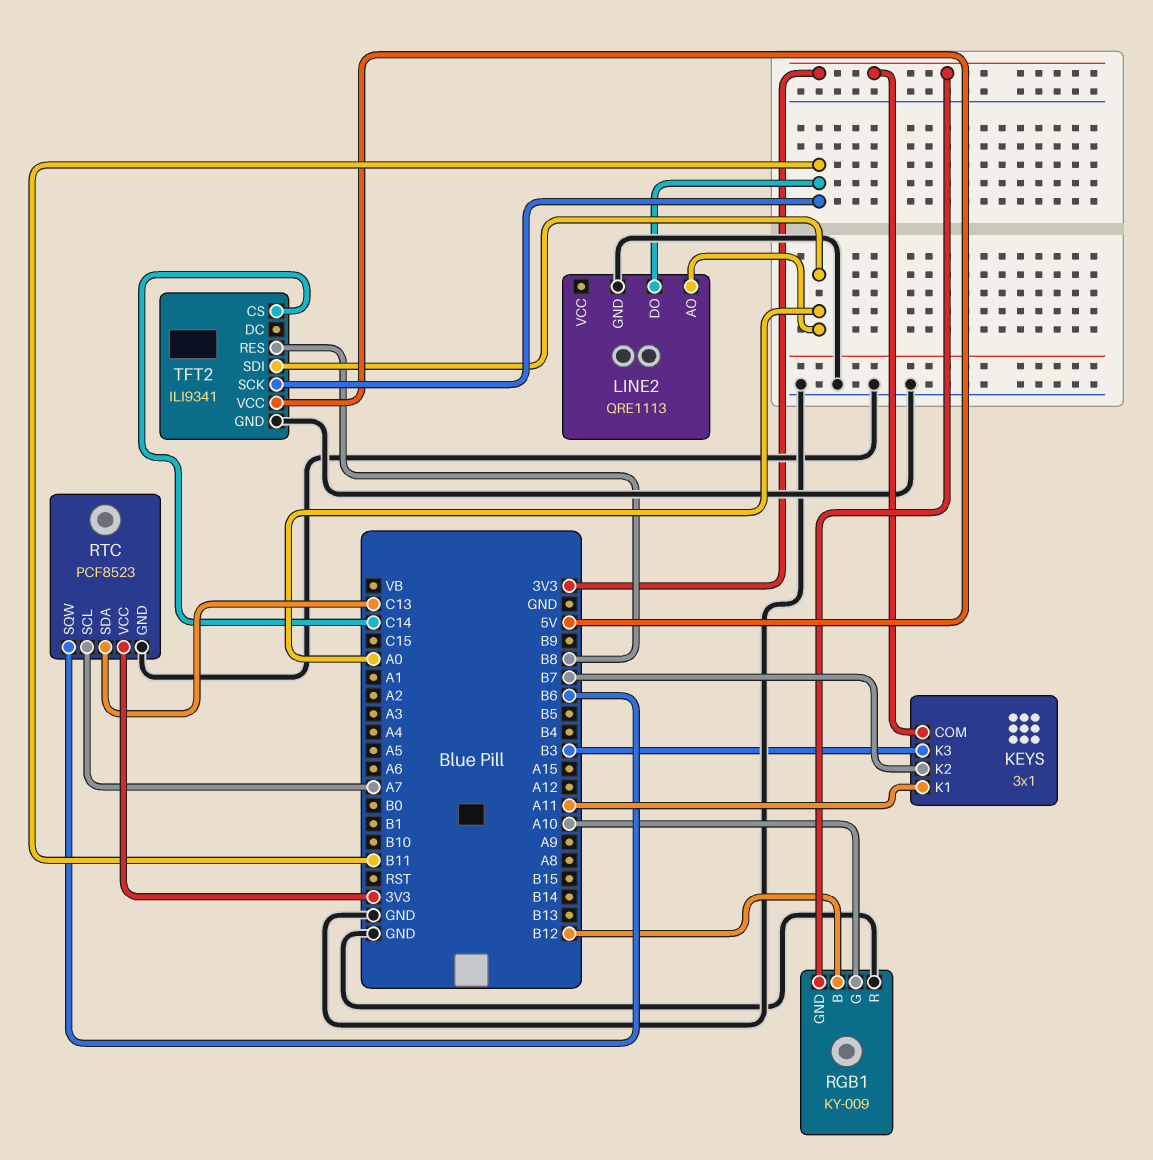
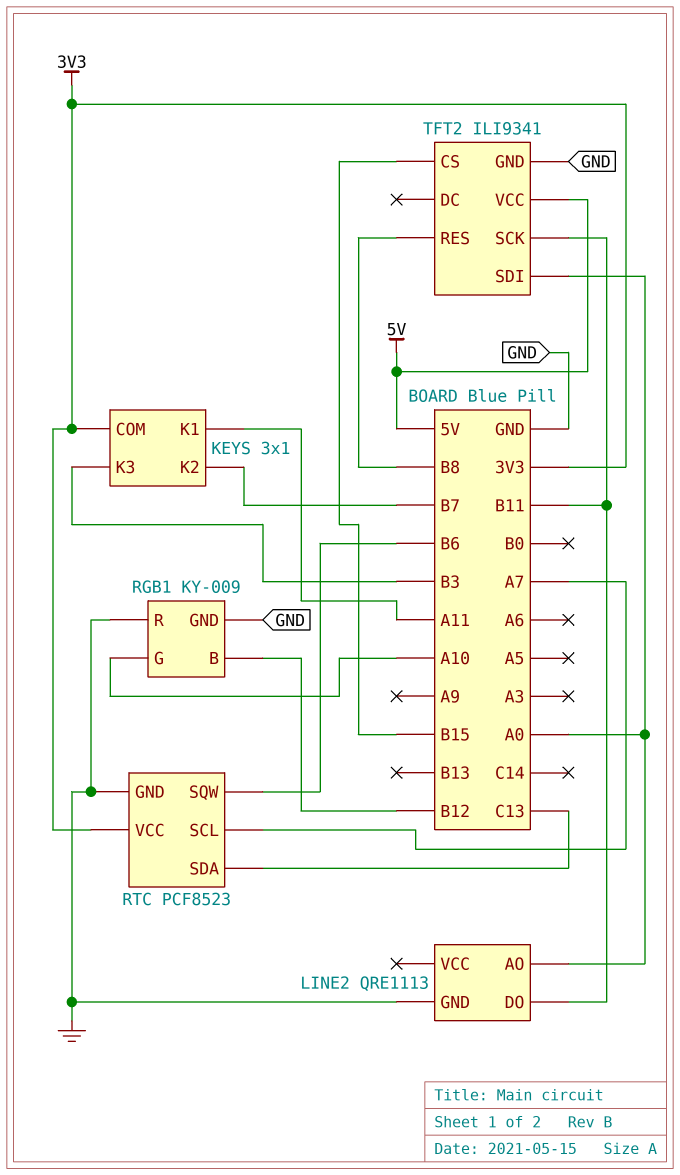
RGB1 pin GND: 3V3 -> GND
TFT2 pin CS: C14 -> B15

